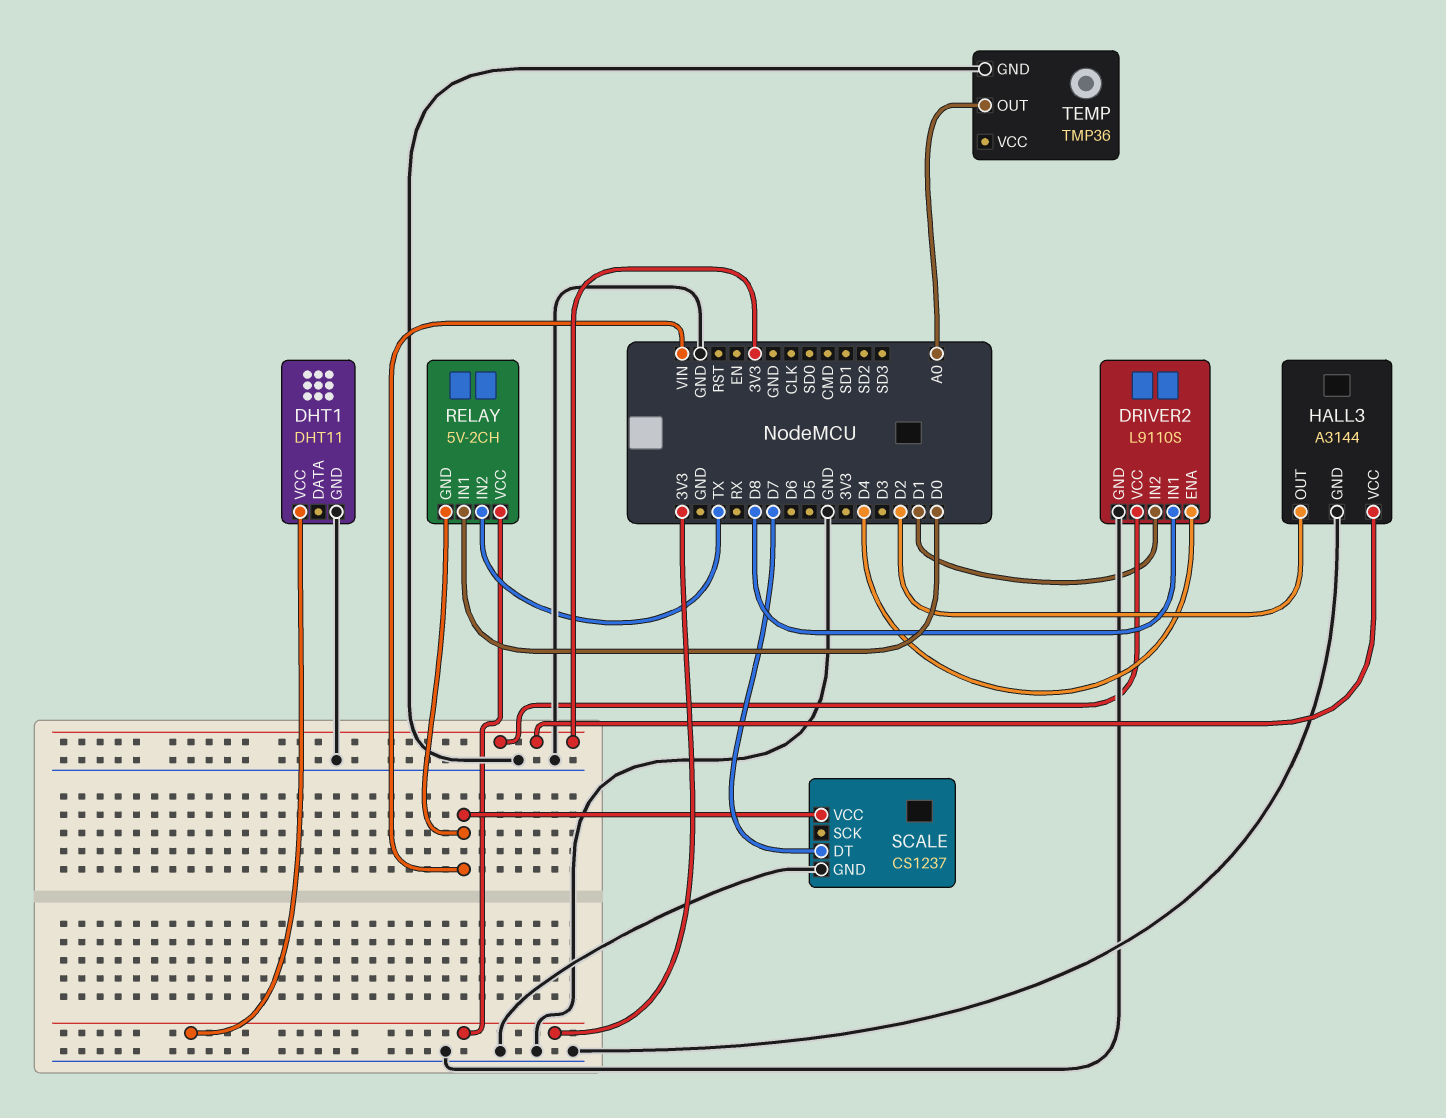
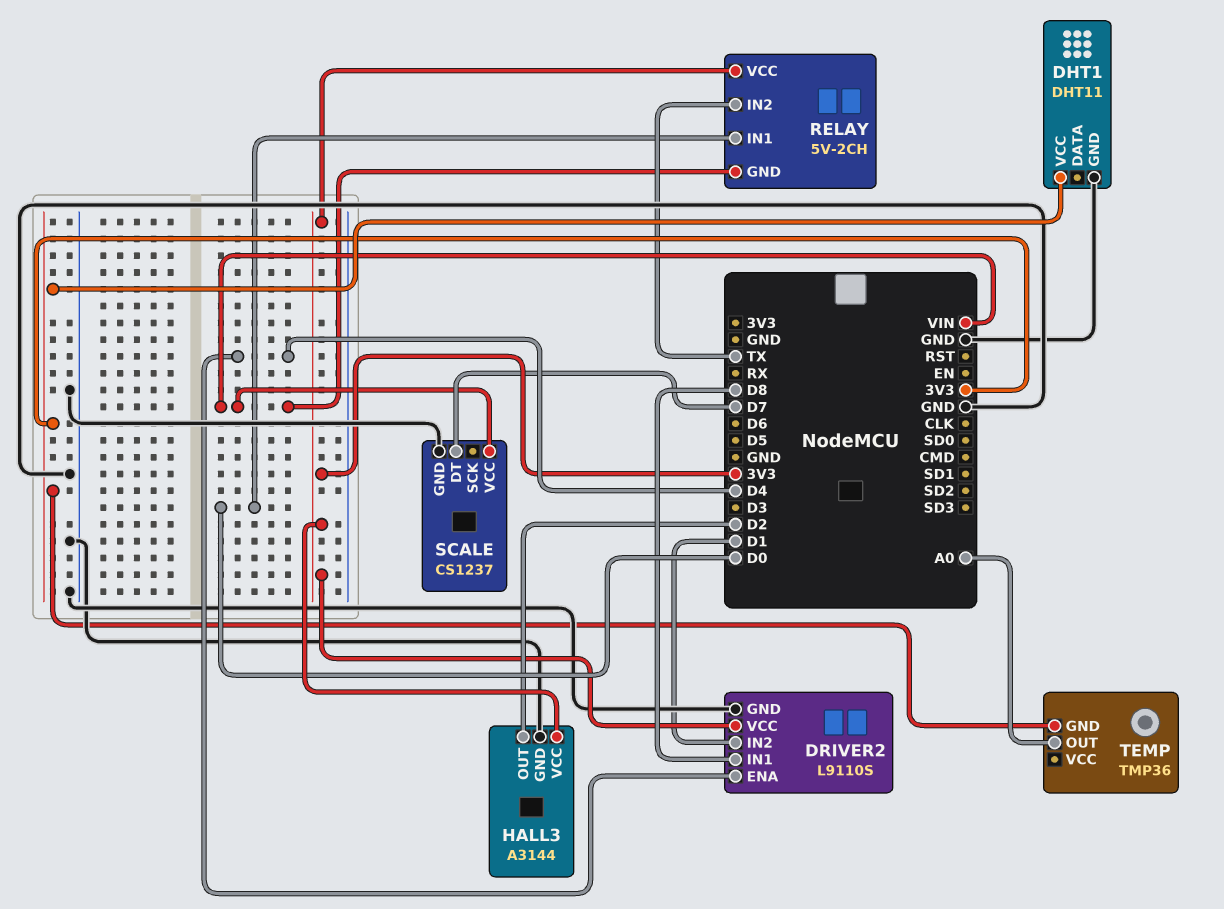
TEMP pin GND: GND -> 3V3

